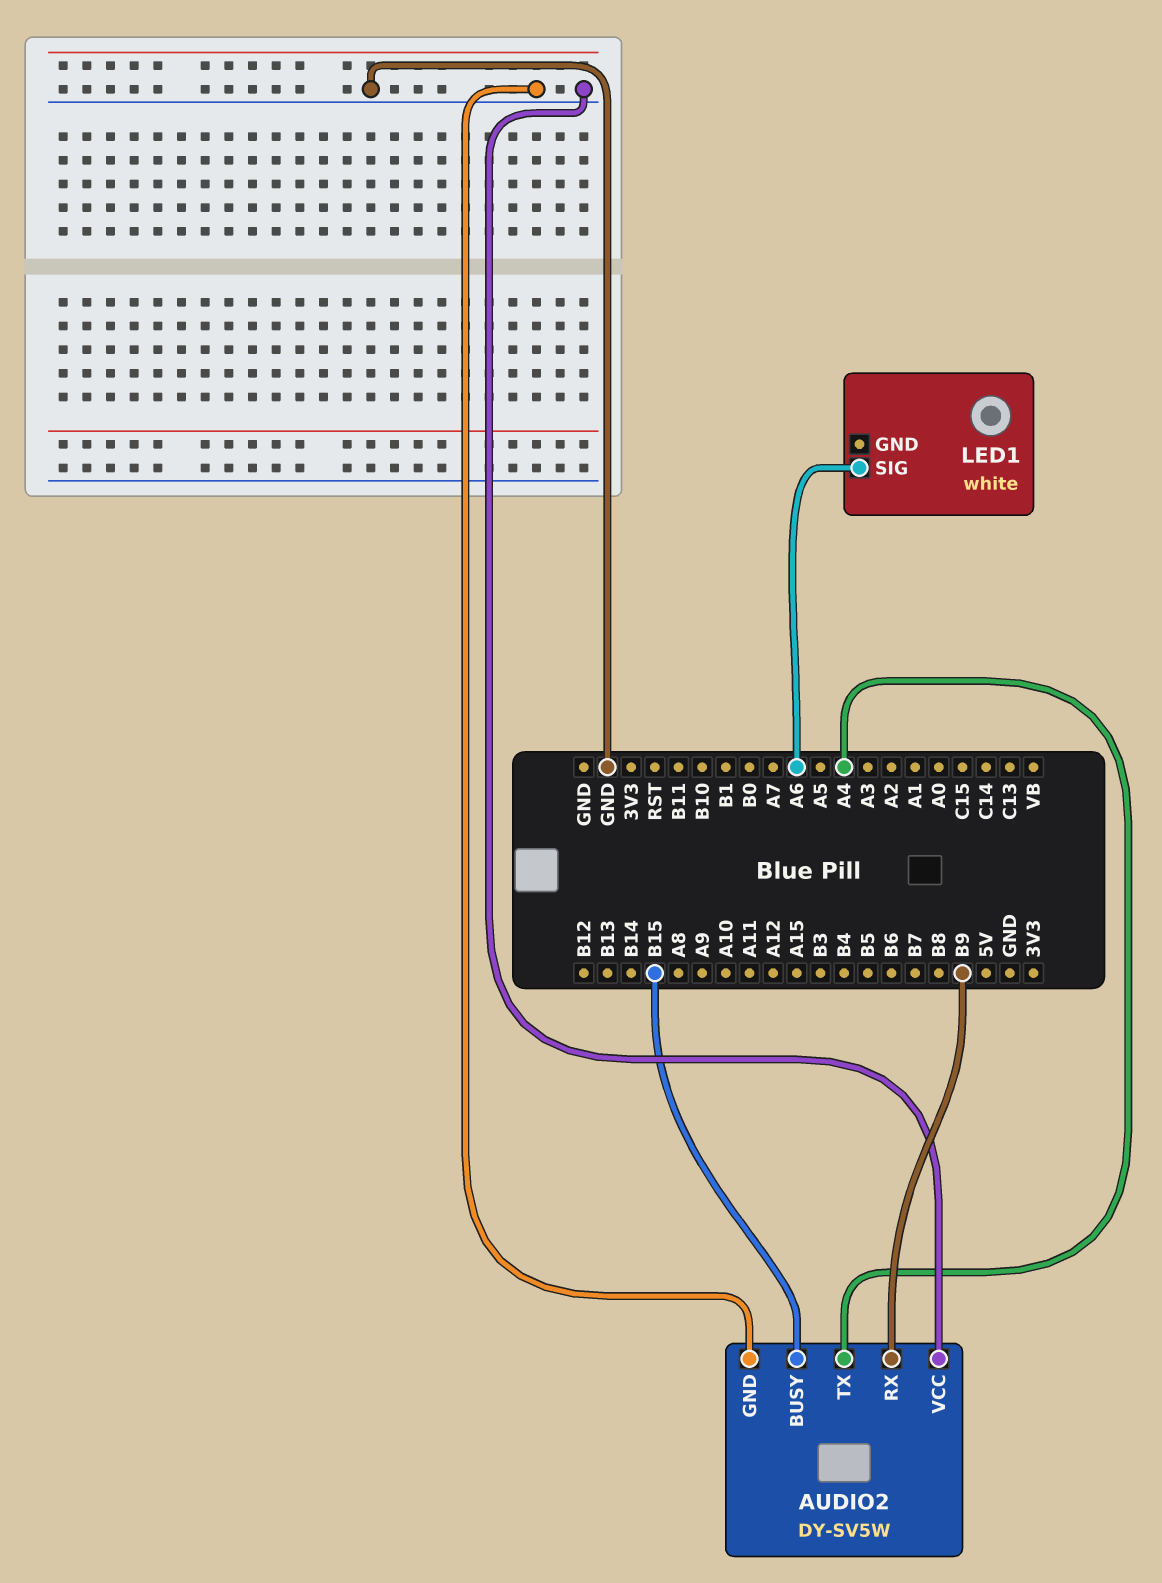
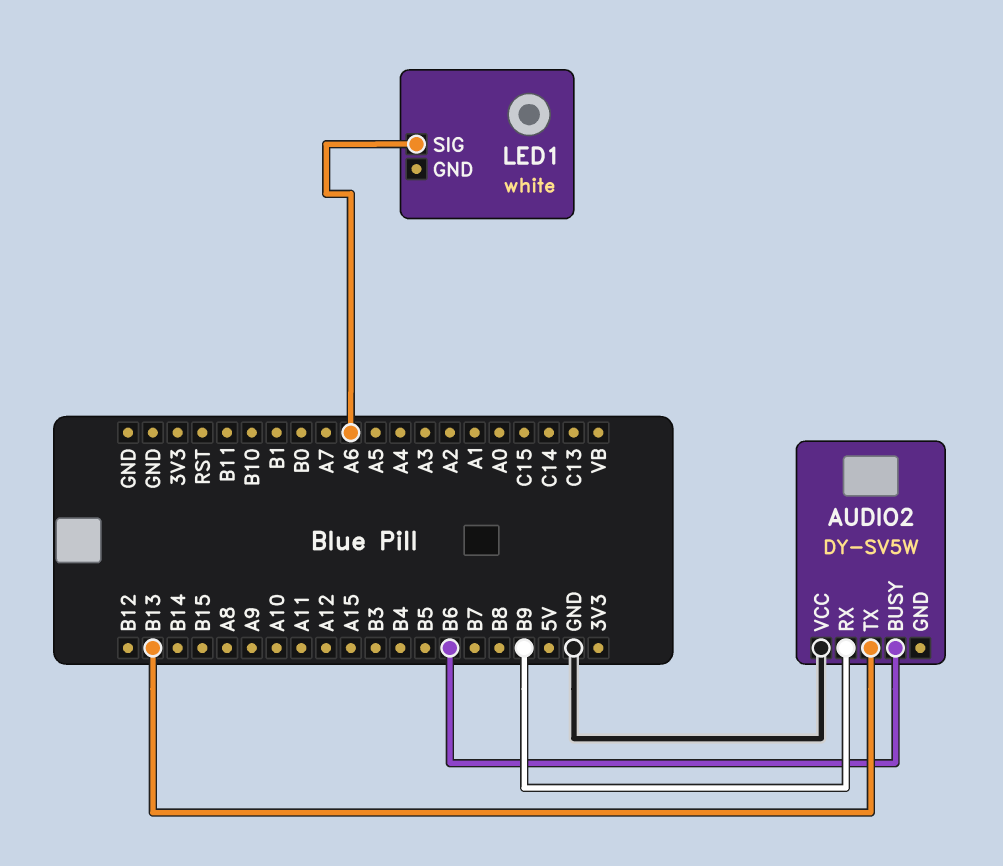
AUDIO2 pin BUSY: B15 -> B6
AUDIO2 pin GND: GND -> none
AUDIO2 pin TX: A4 -> B13

